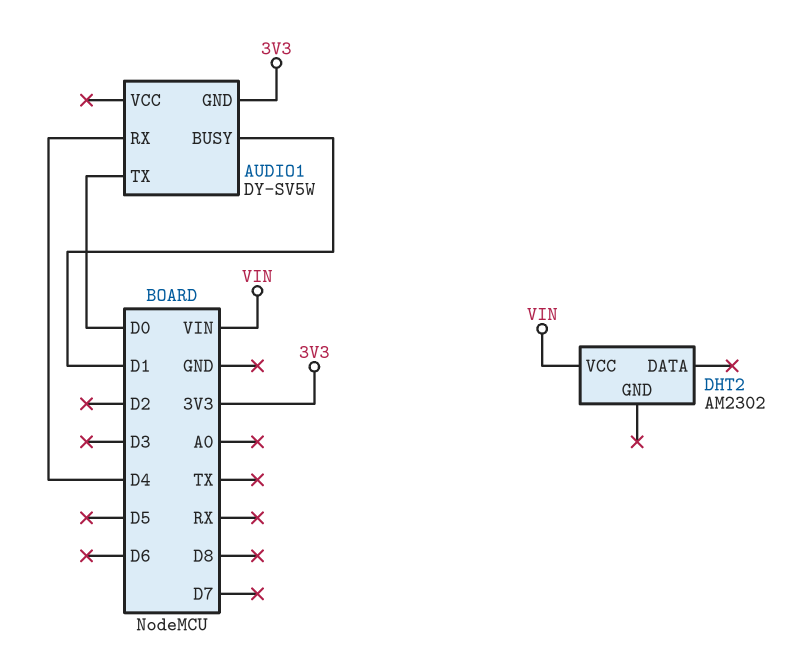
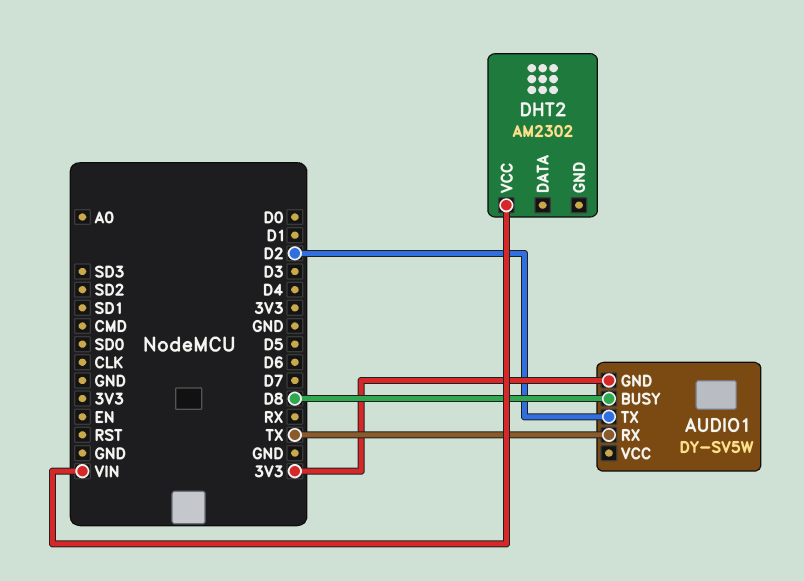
AUDIO1 pin BUSY: D1 -> D8
AUDIO1 pin RX: D4 -> TX
AUDIO1 pin TX: D0 -> D2

